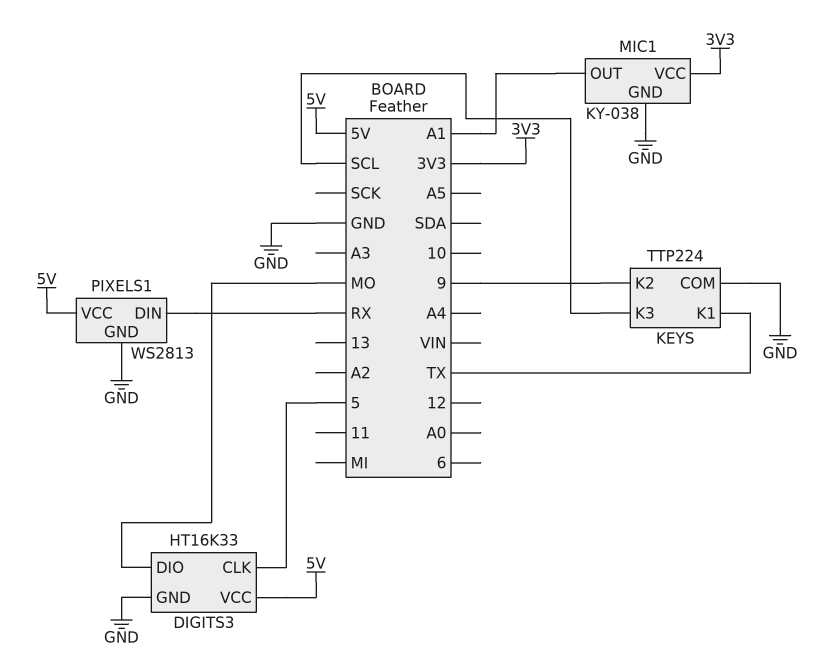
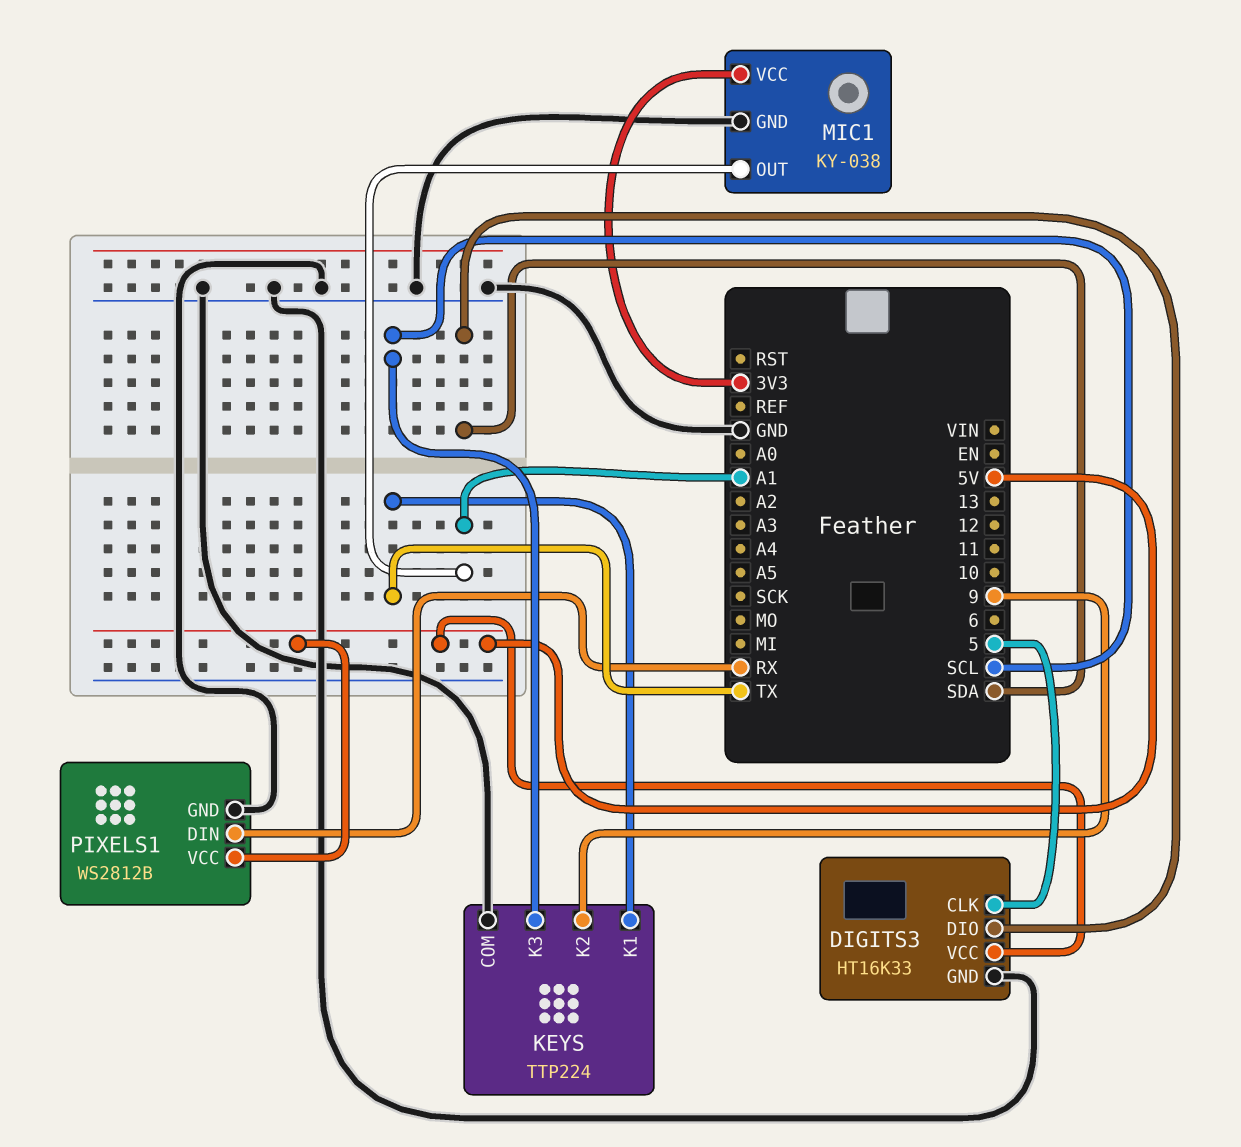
DIGITS3 pin DIO: MO -> SDA
PIXELS1: WS2813 -> WS2812B

